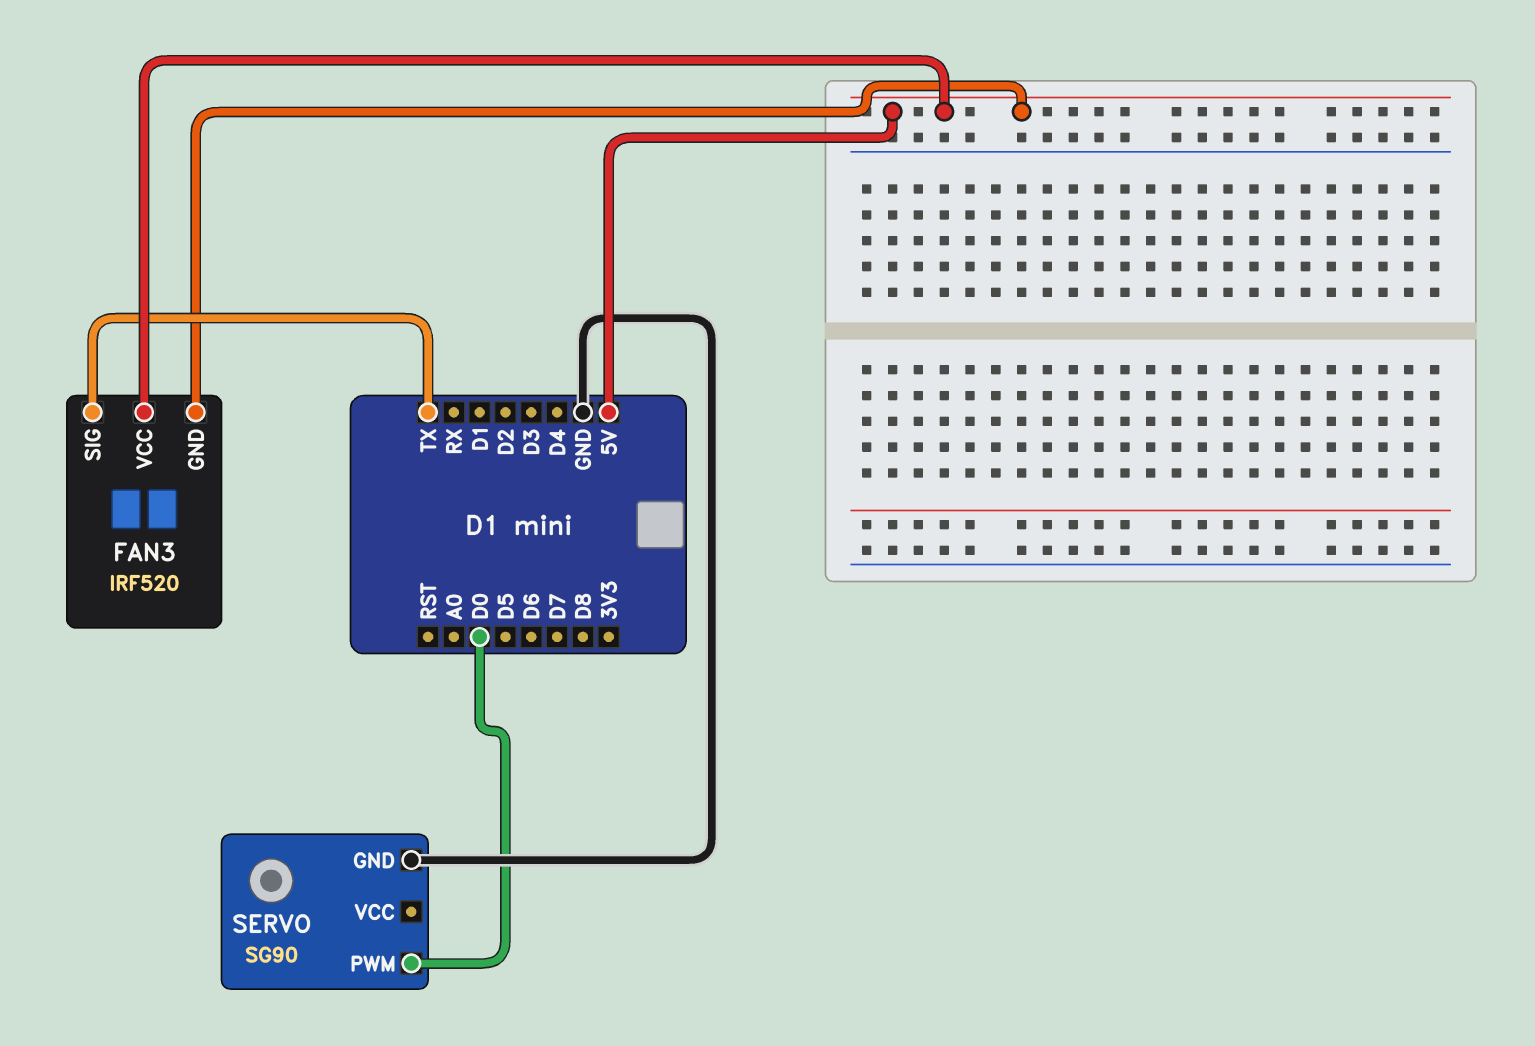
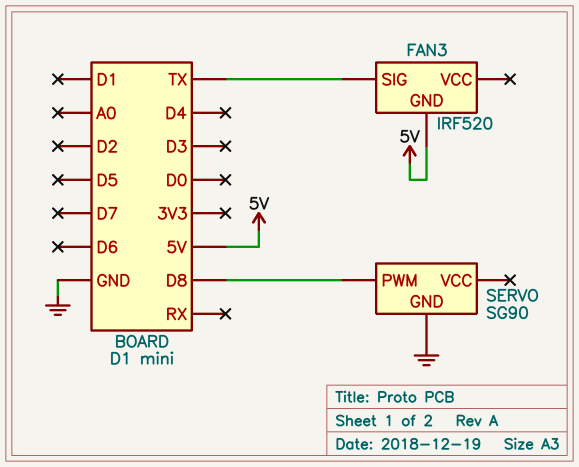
FAN3 pin VCC: 5V -> none
SERVO pin PWM: D0 -> D8

